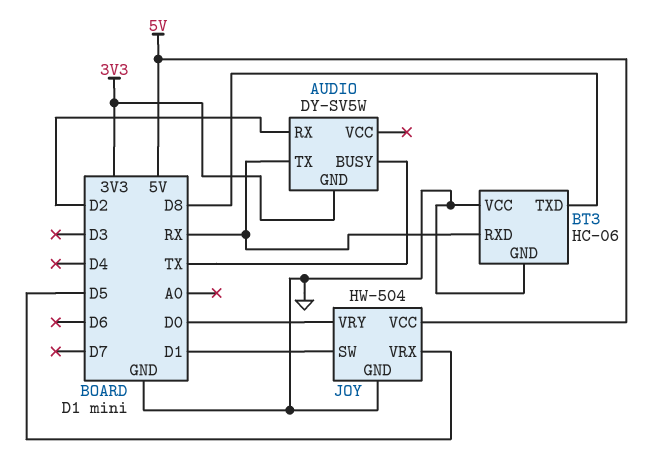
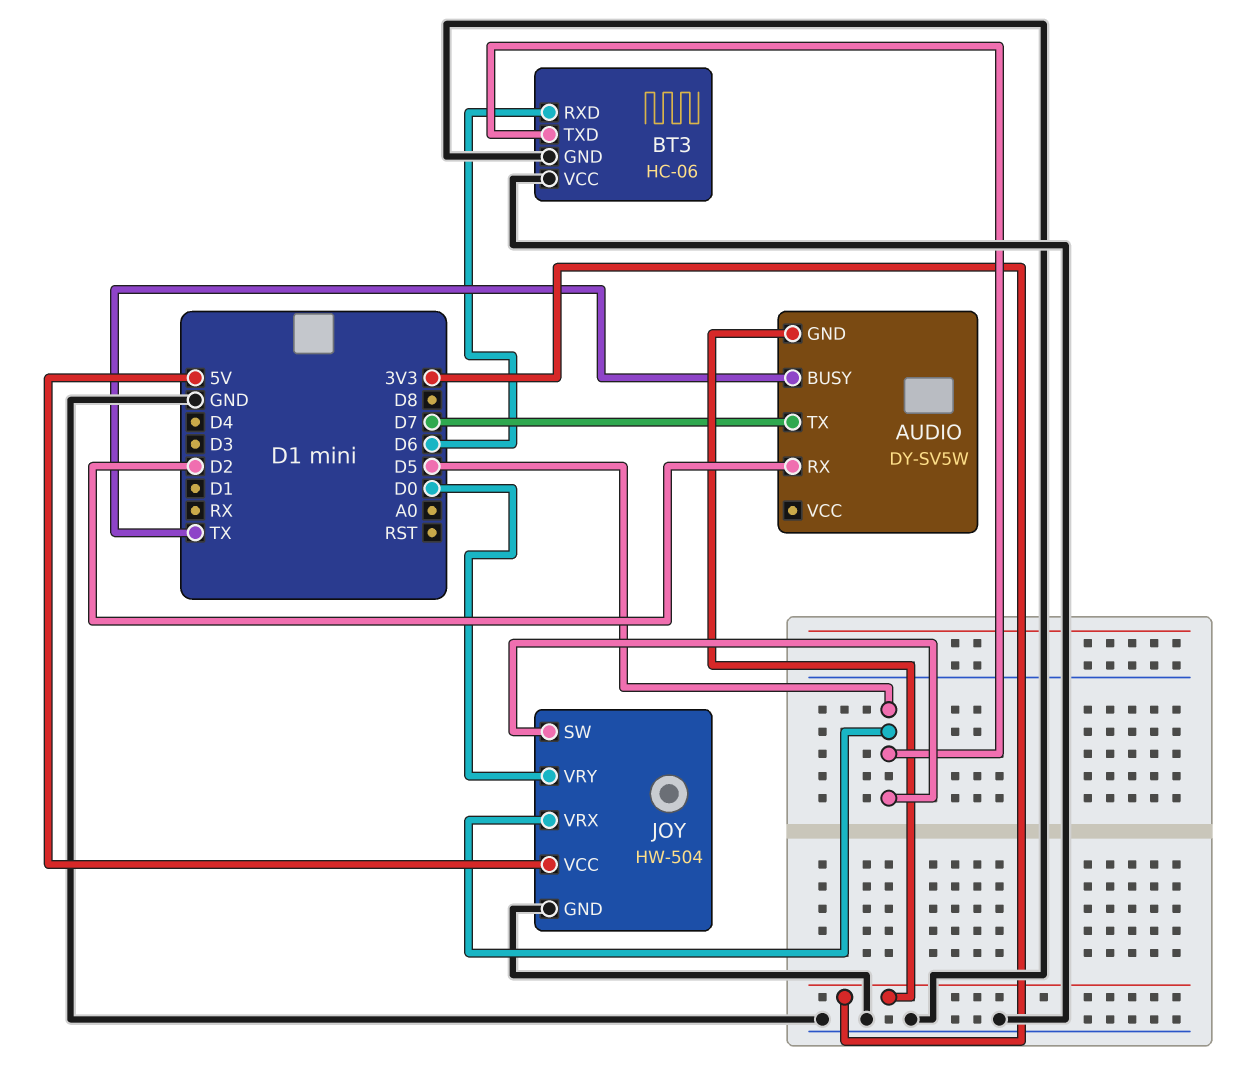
AUDIO pin TX: RX -> D7
BT3 pin RXD: RX -> D6
BT3 pin TXD: D8 -> D5
JOY pin SW: D1 -> D5

